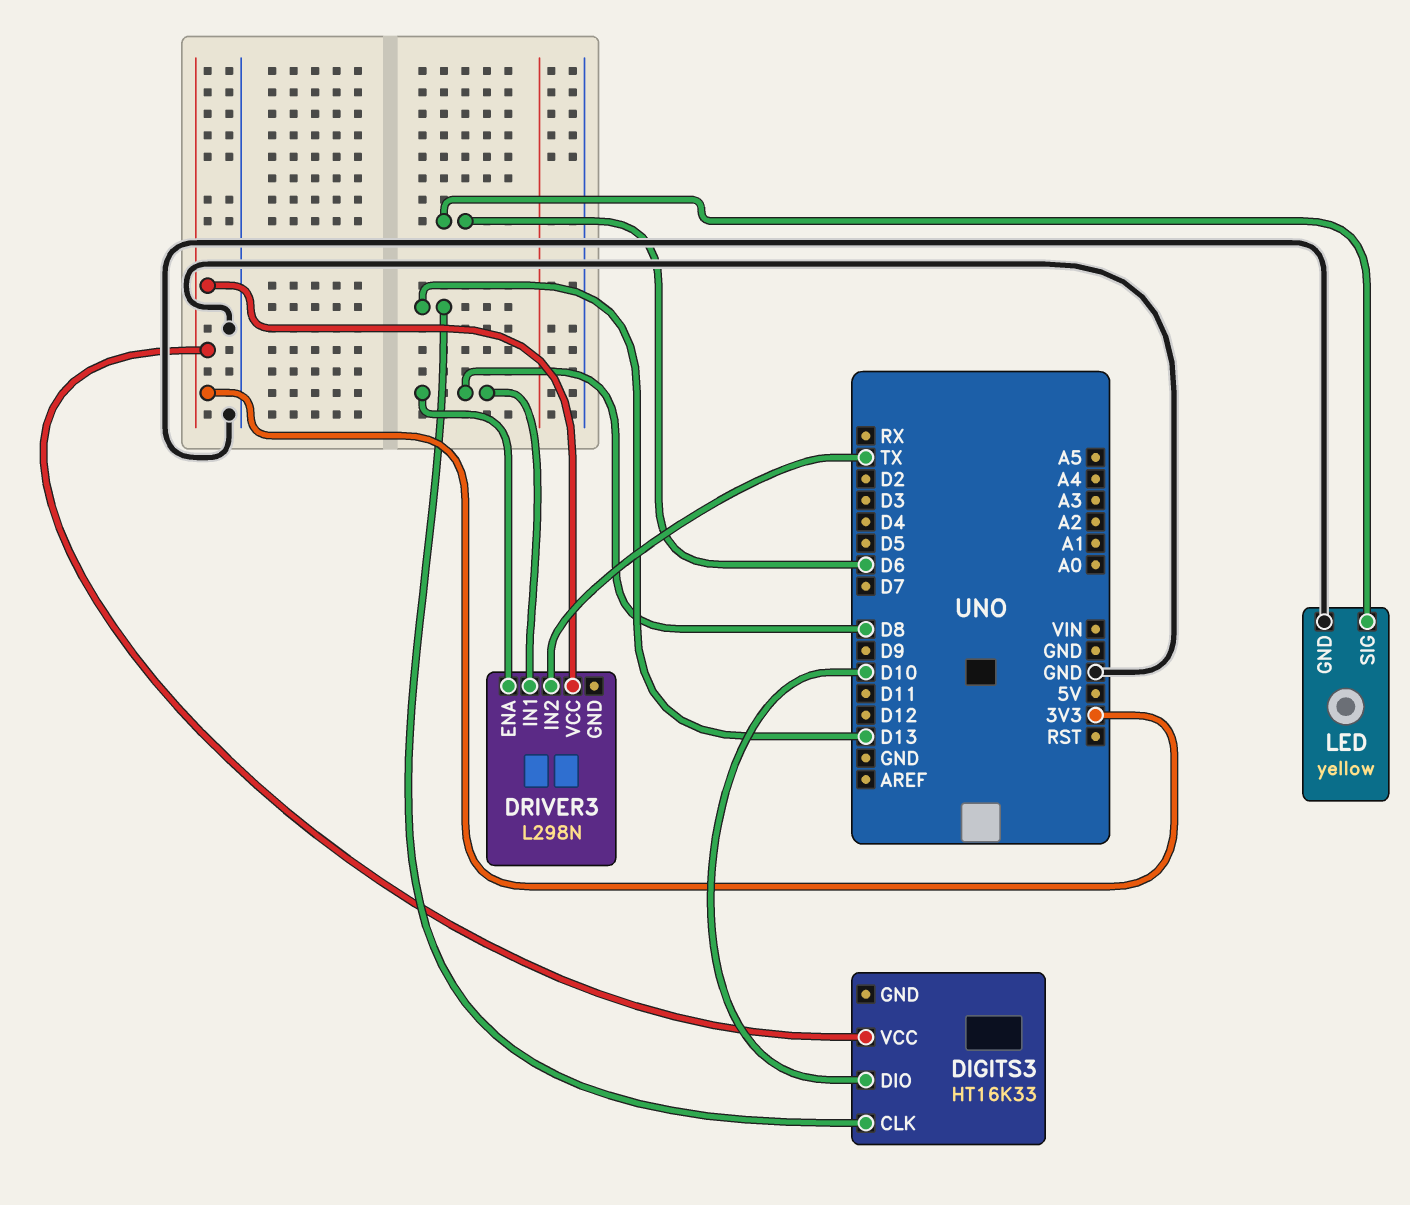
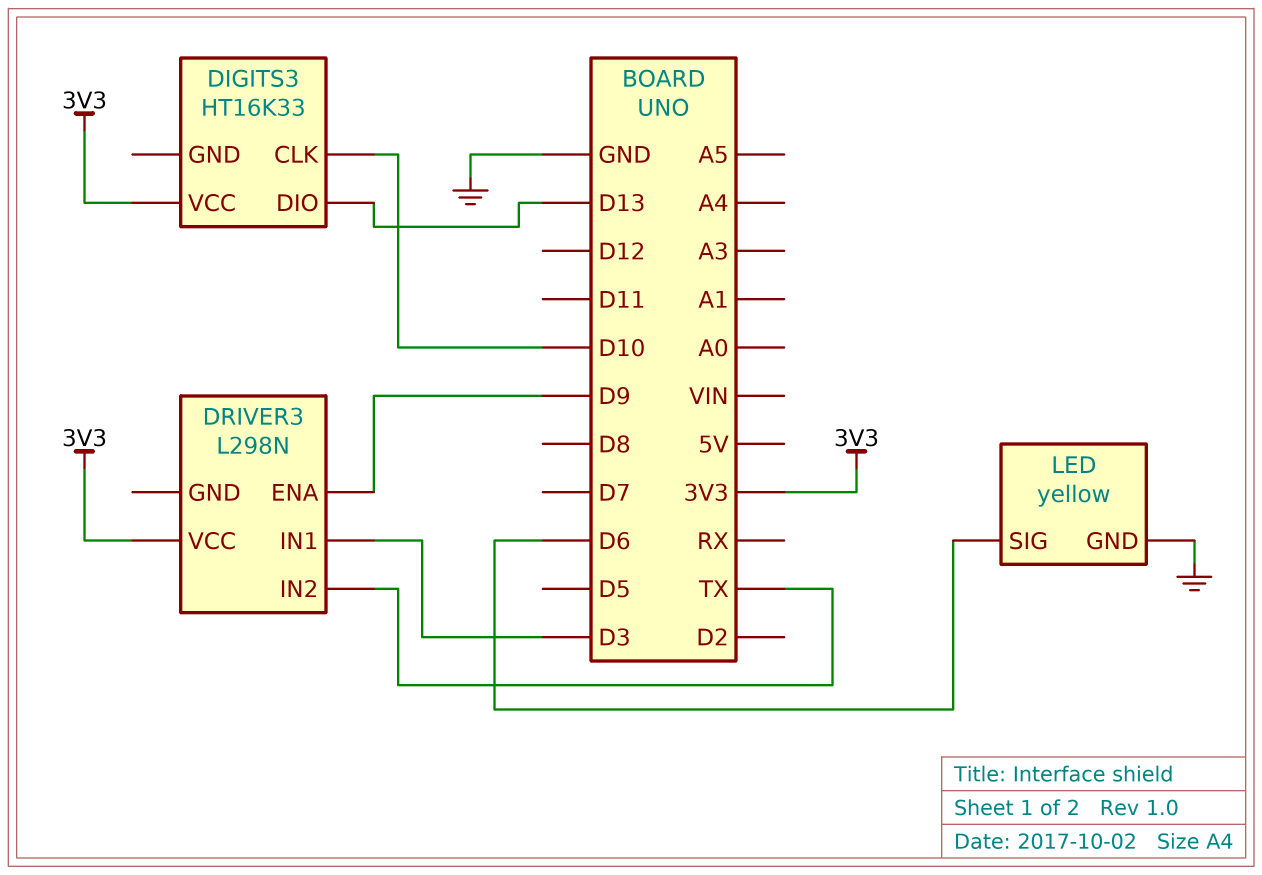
DIGITS3 pin CLK: D13 -> D10
DIGITS3 pin DIO: D10 -> D13
DRIVER3 pin ENA: D8 -> D9
DRIVER3 pin IN1: D8 -> D3

